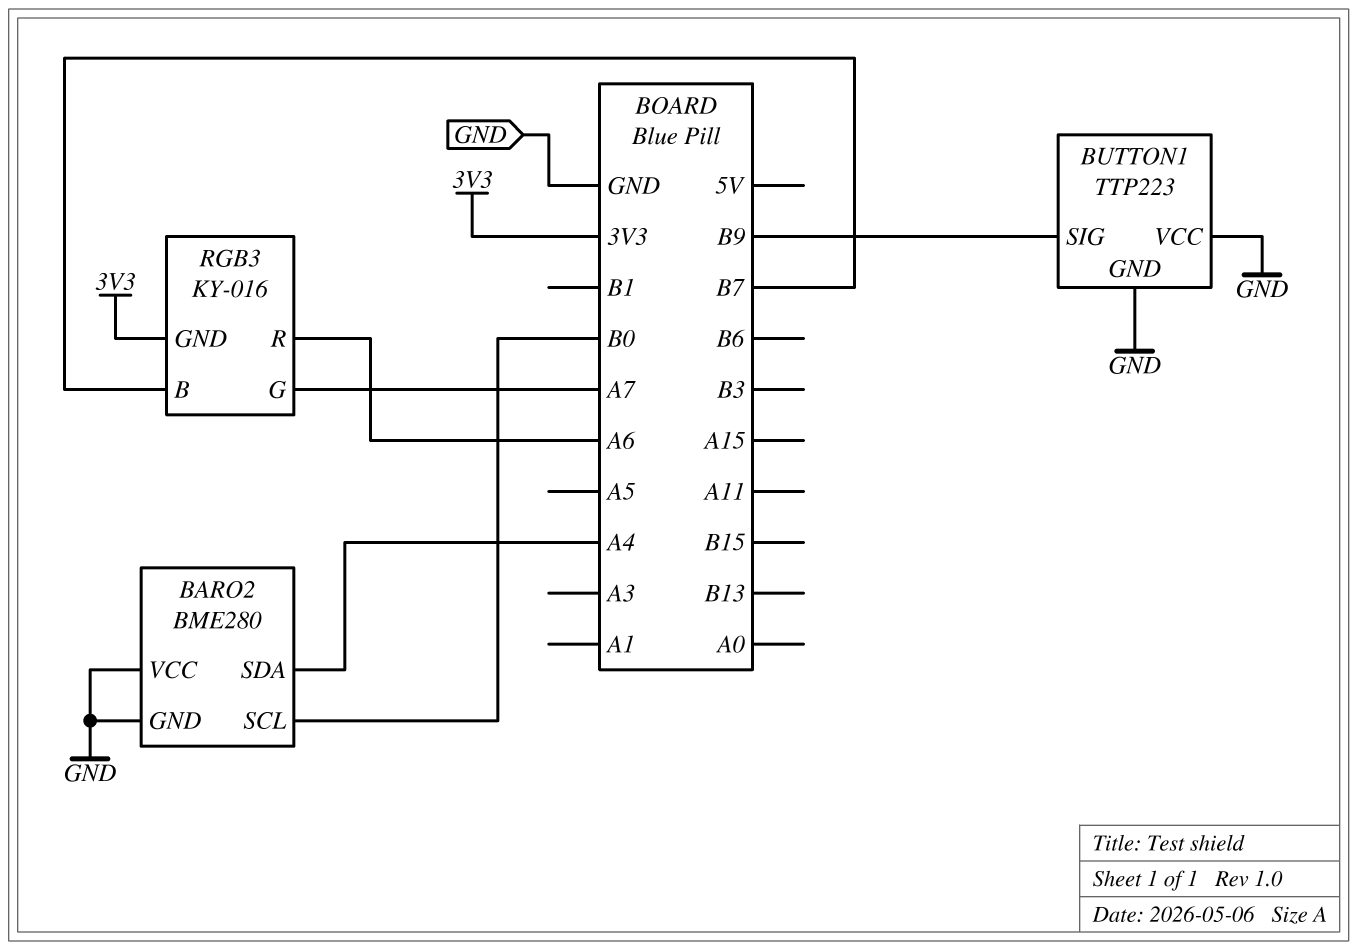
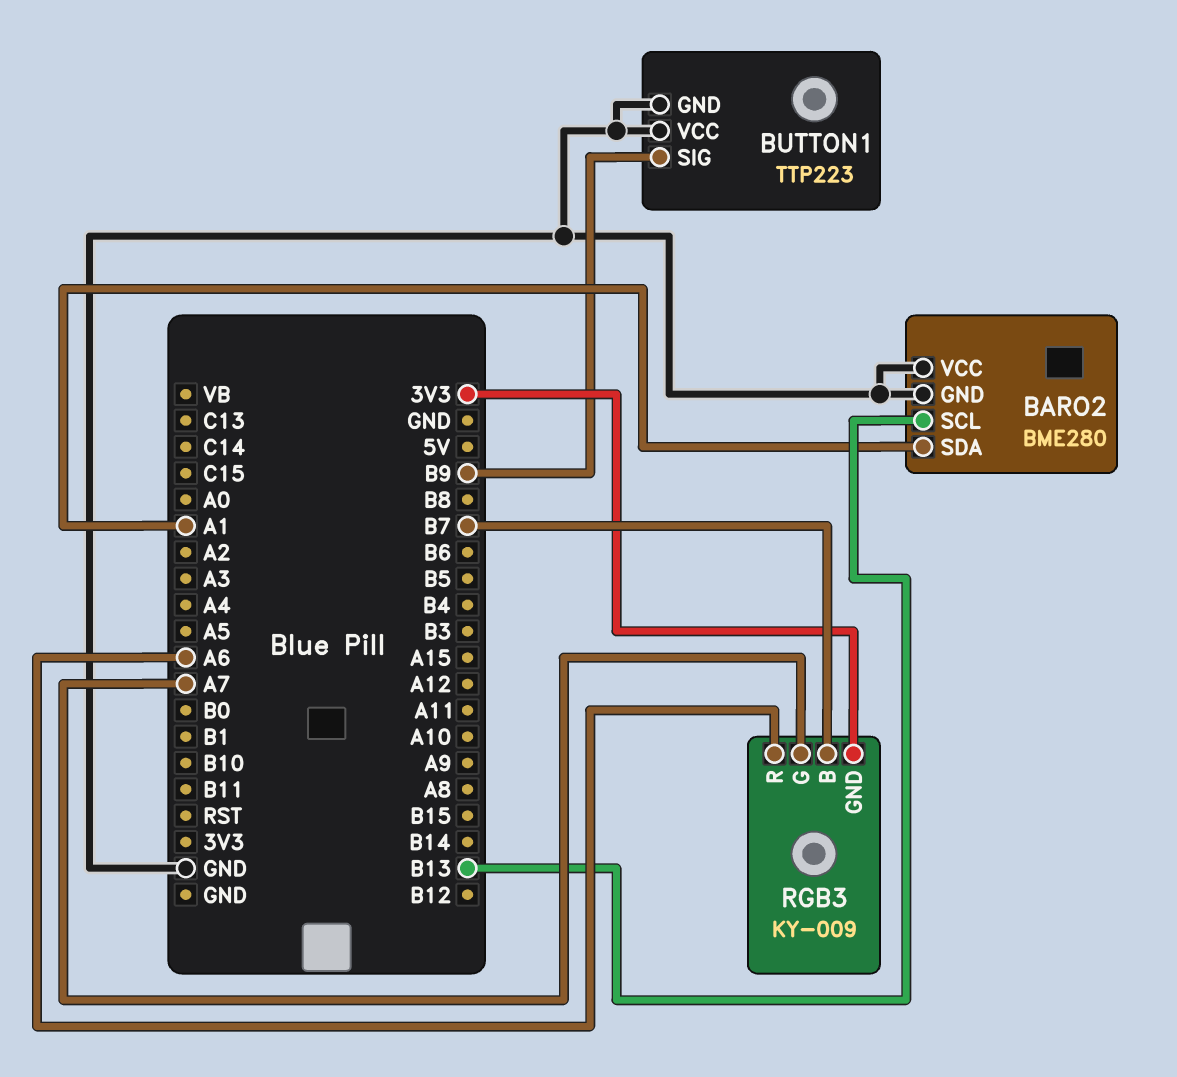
BARO2 pin SCL: B0 -> B13
BARO2 pin SDA: A4 -> A1
RGB3: KY-016 -> KY-009

